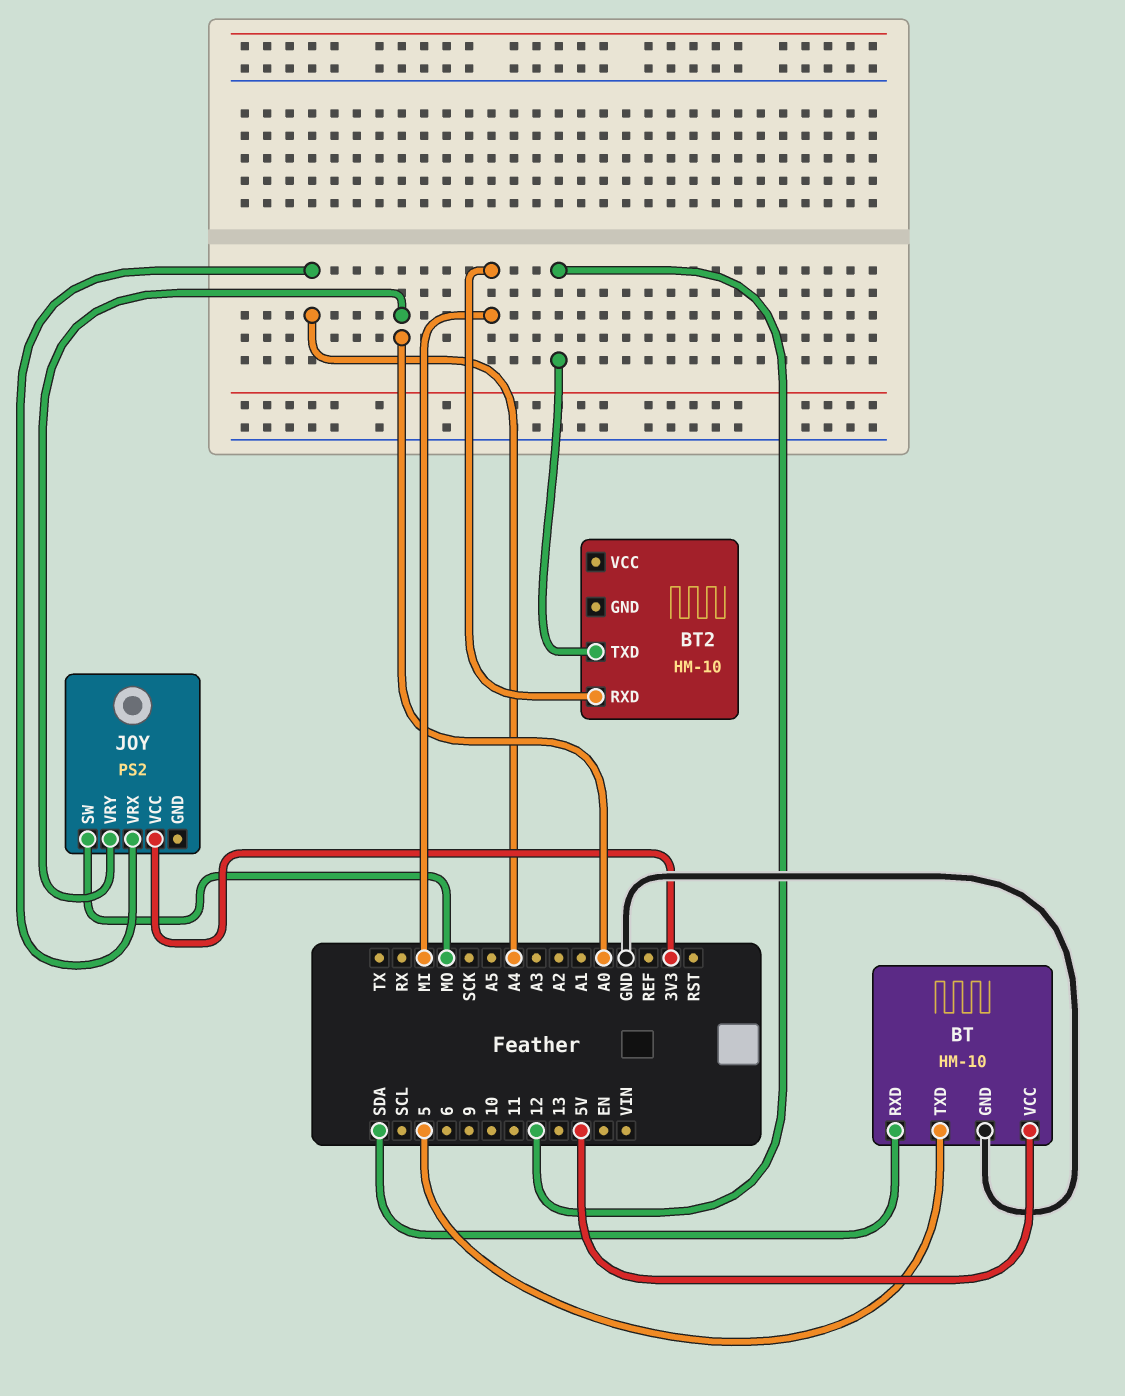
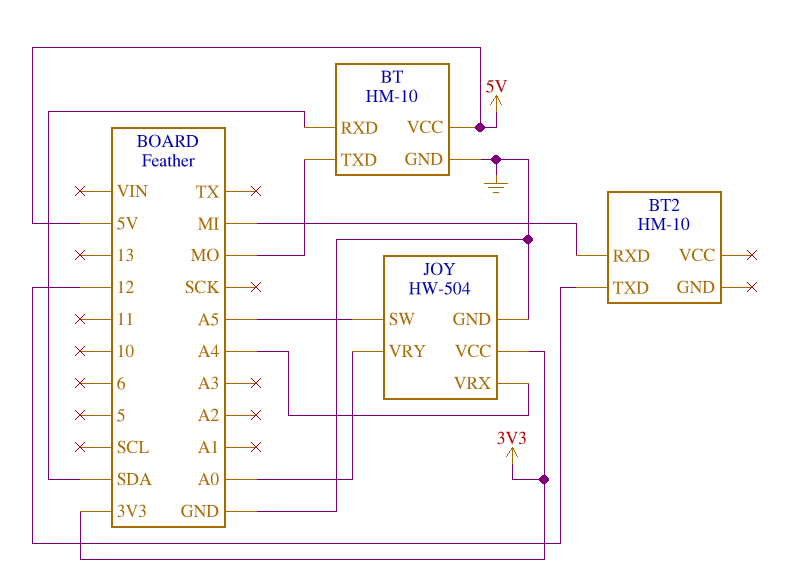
BT pin TXD: 5 -> MO
JOY: PS2 -> HW-504
JOY pin GND: none -> GND
JOY pin SW: MO -> A5

